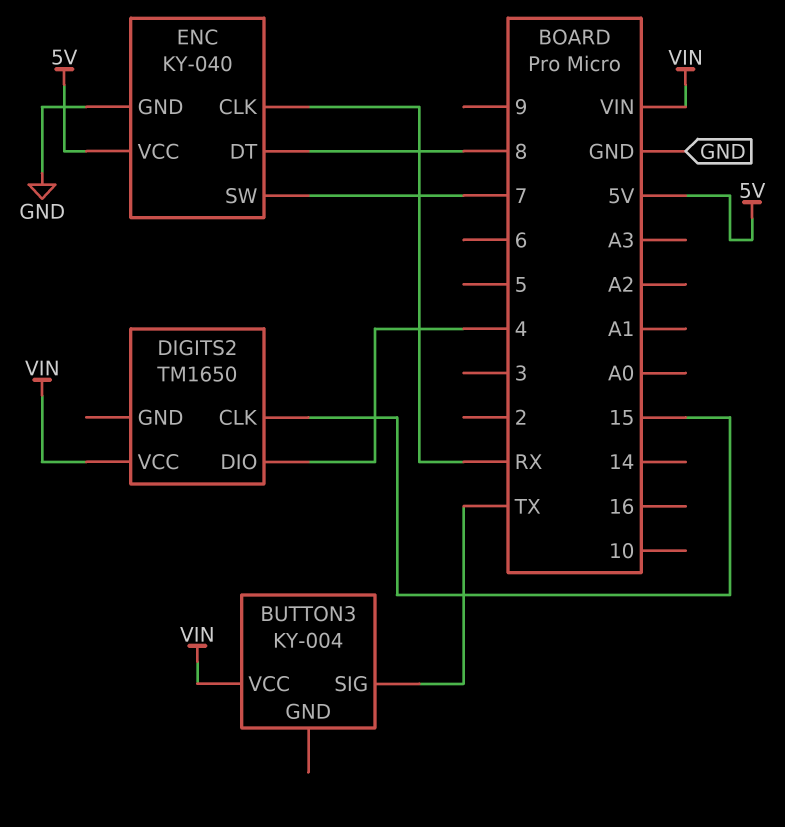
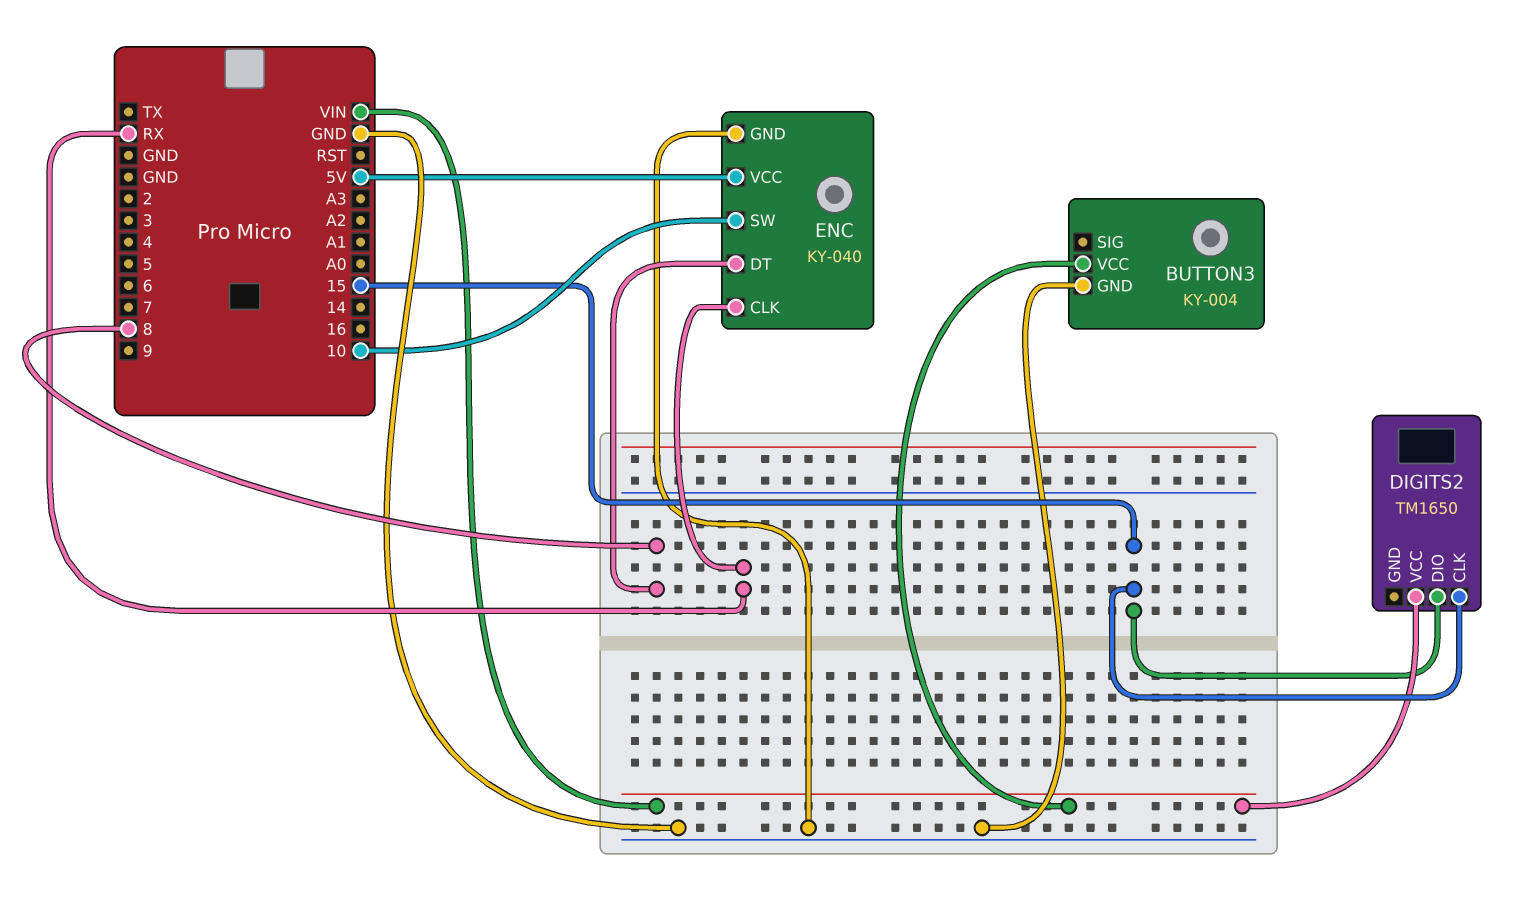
BUTTON3 pin GND: none -> GND
BUTTON3 pin SIG: TX -> none
DIGITS2 pin DIO: 4 -> 15
ENC pin SW: 7 -> 10

